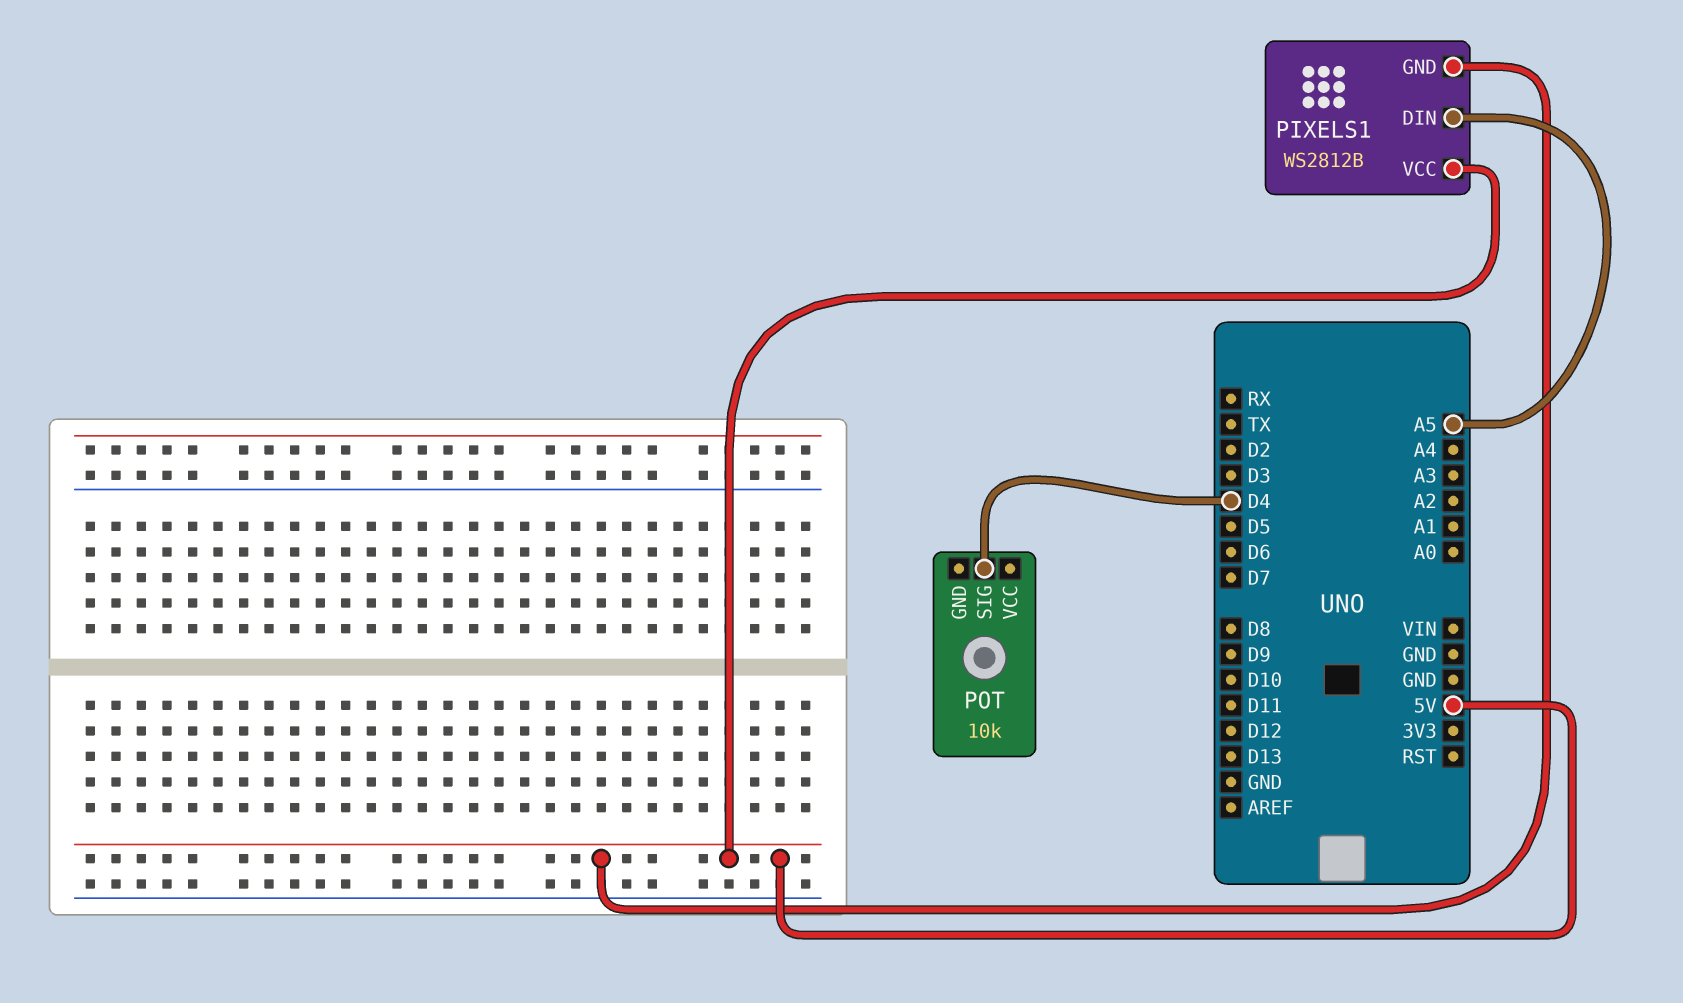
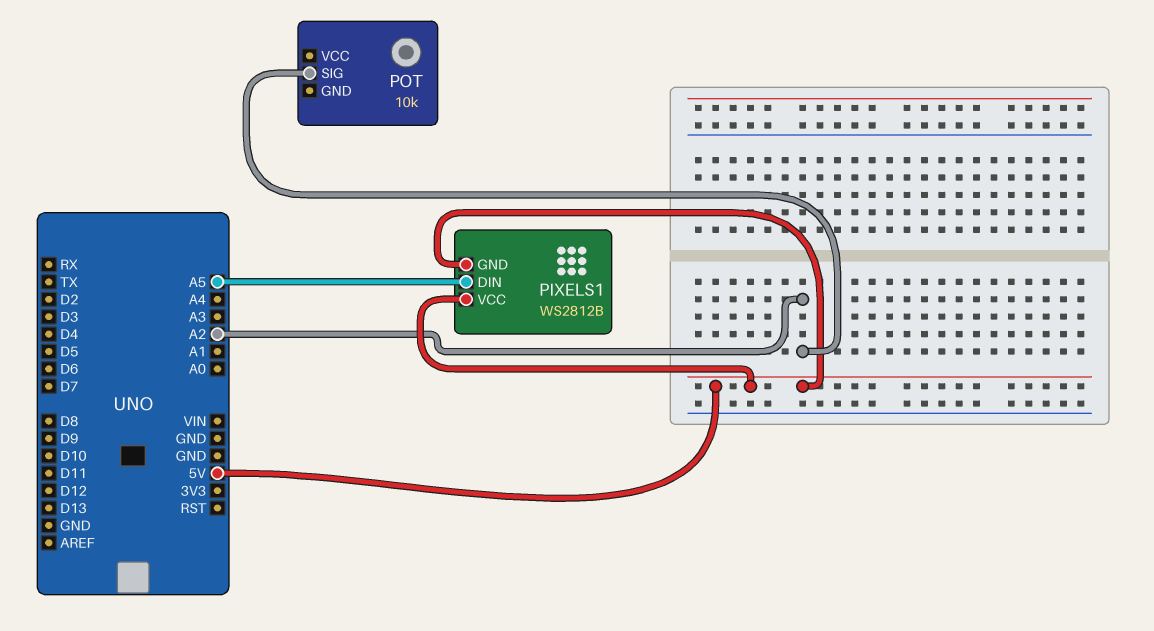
POT pin SIG: D4 -> A2

